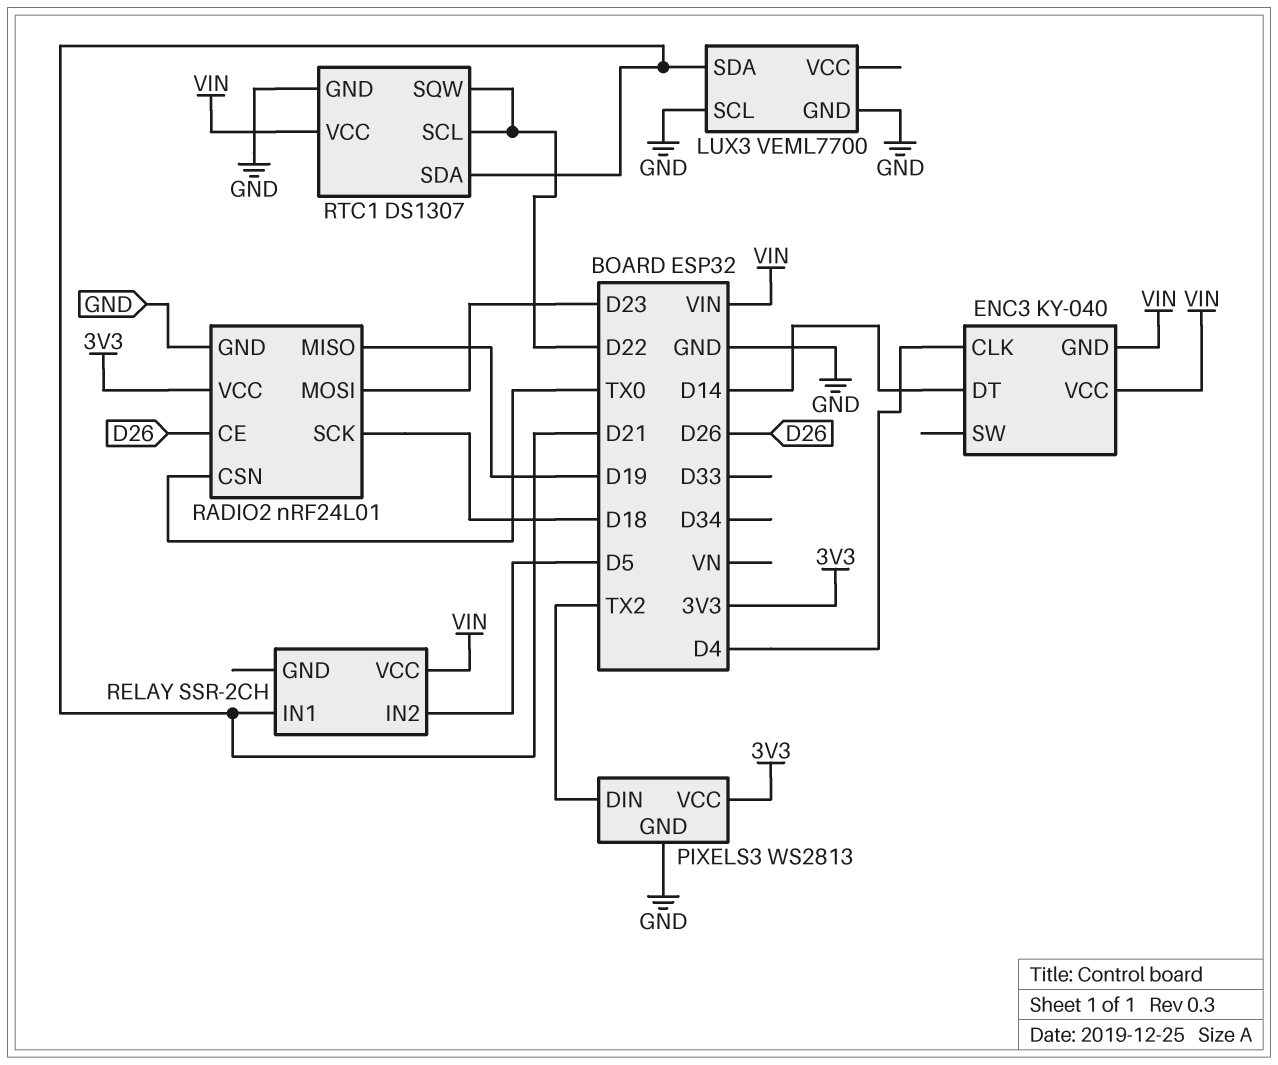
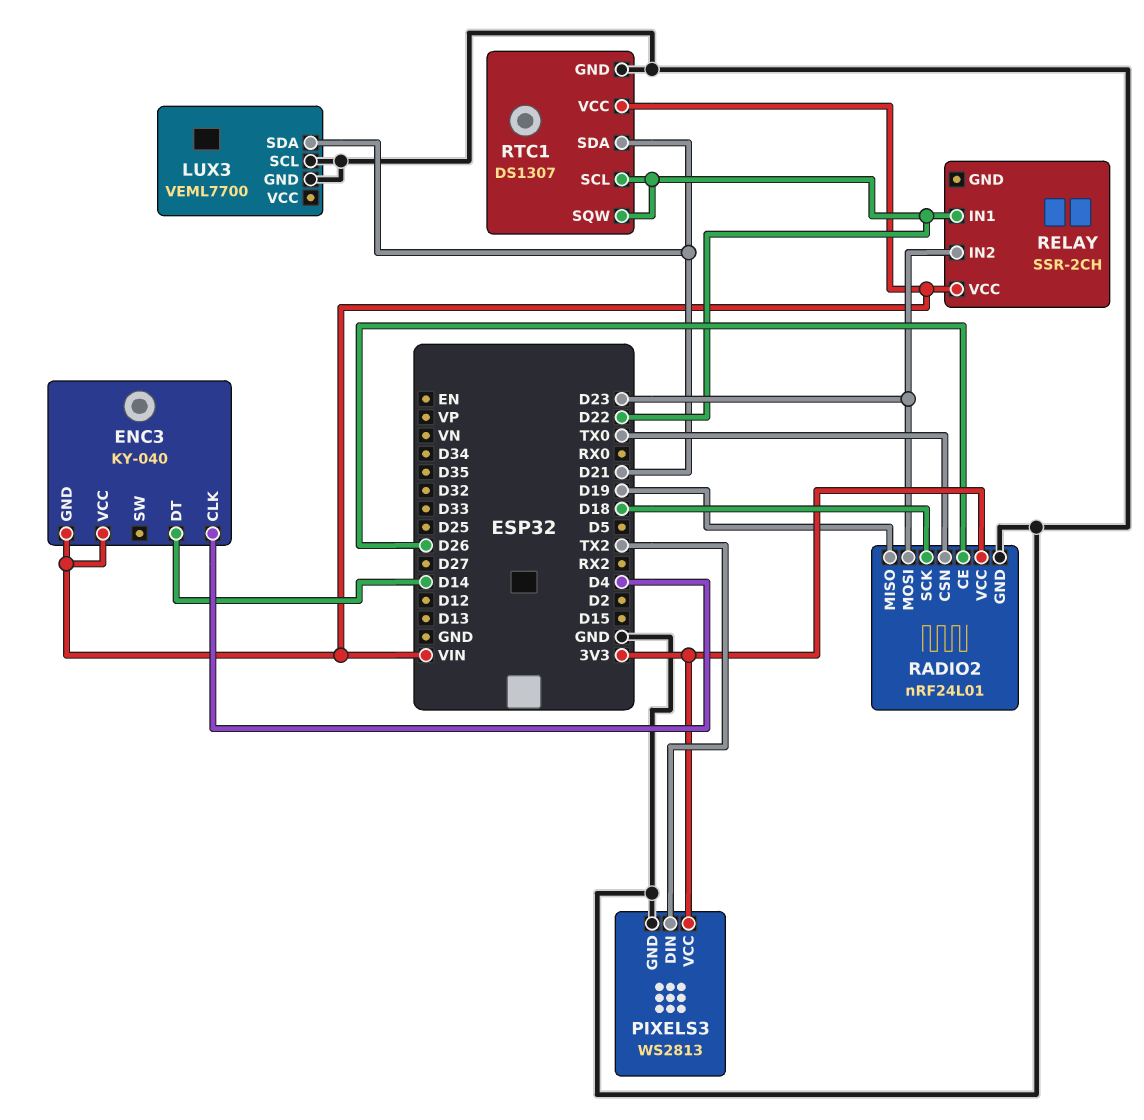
RELAY pin IN1: D21 -> D22
RELAY pin IN2: D5 -> D23

